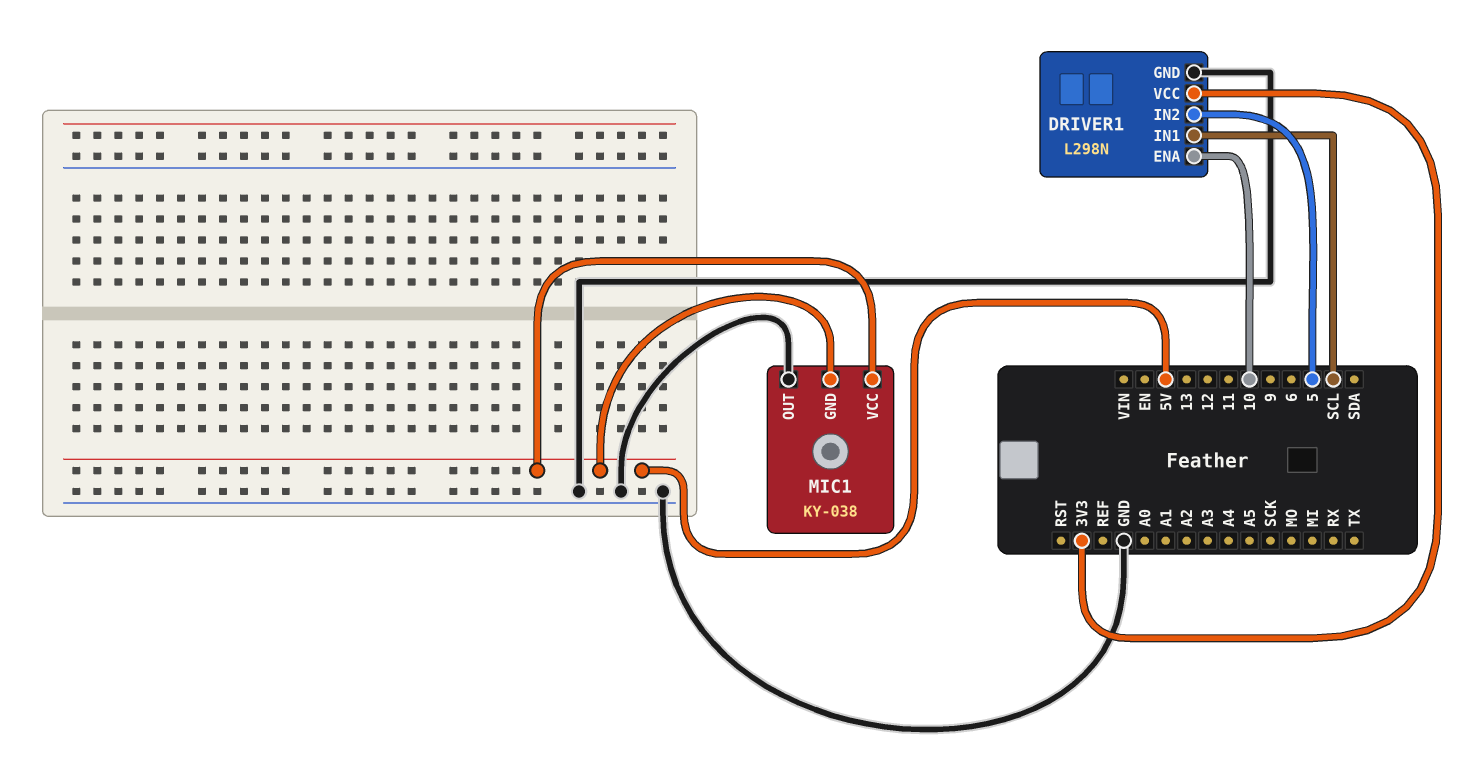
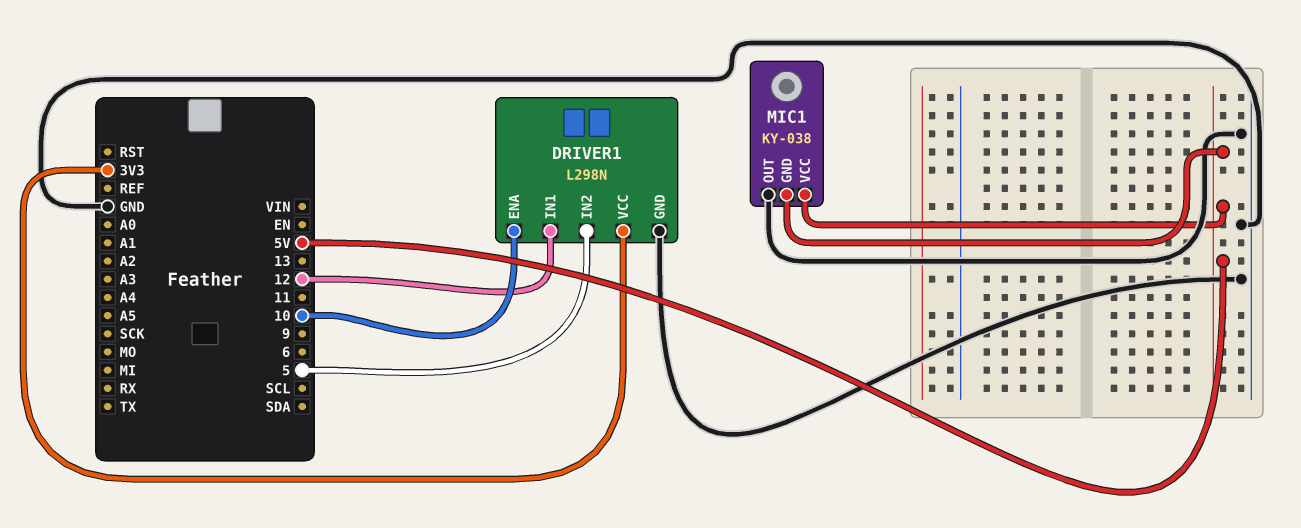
DRIVER1 pin IN1: SCL -> 12

